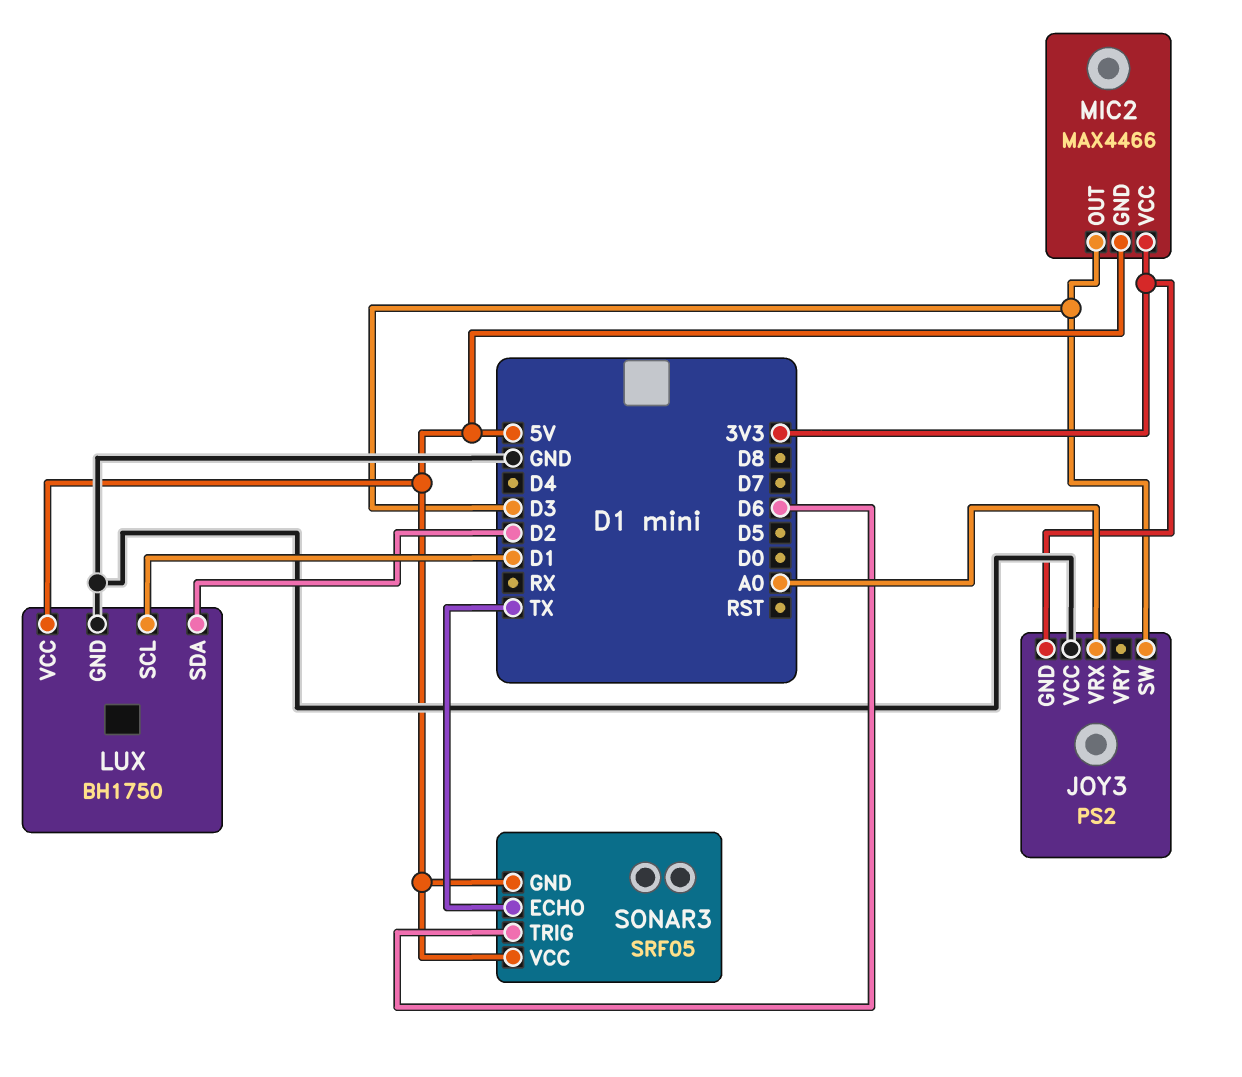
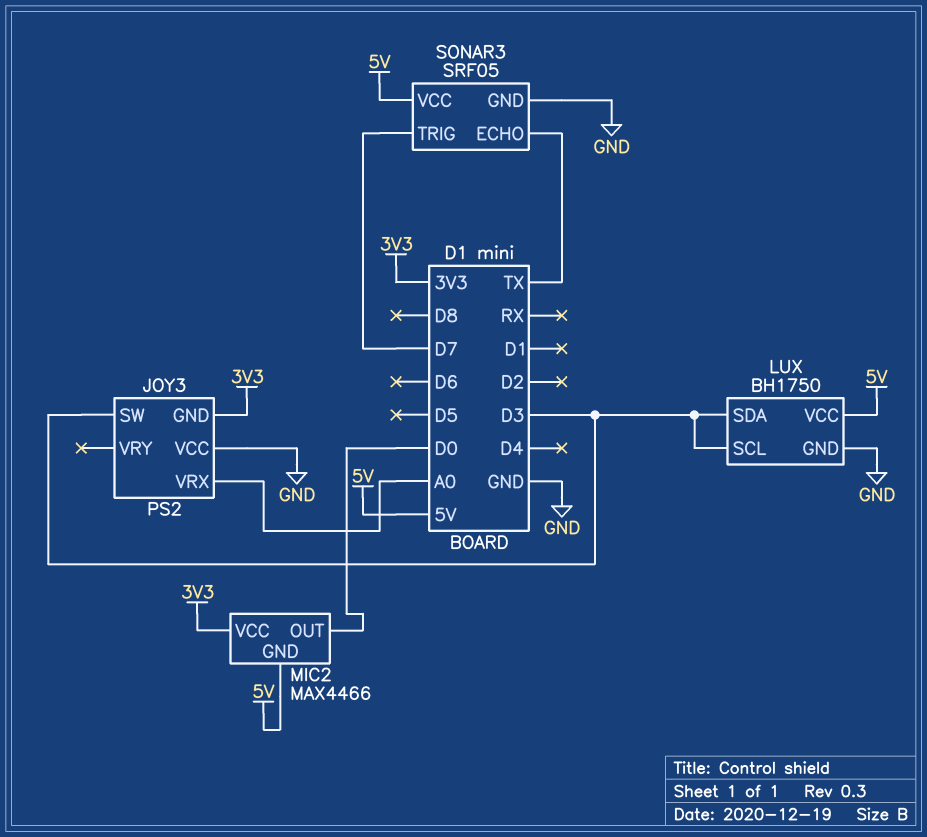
LUX pin SCL: D1 -> D3
LUX pin SDA: D2 -> D3
MIC2 pin OUT: D3 -> D0
SONAR3 pin GND: 5V -> GND
SONAR3 pin TRIG: D6 -> D7

